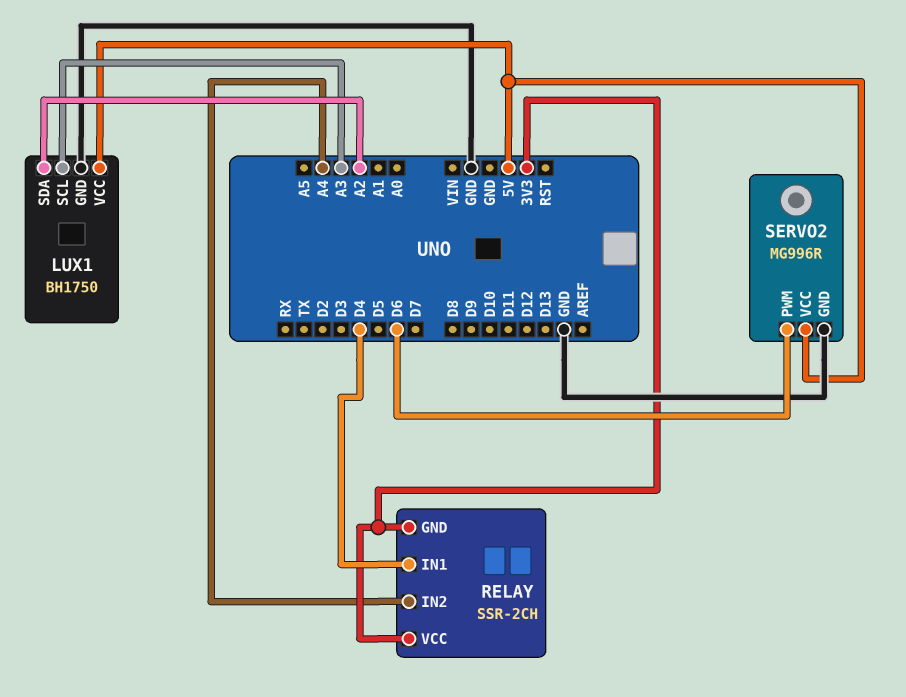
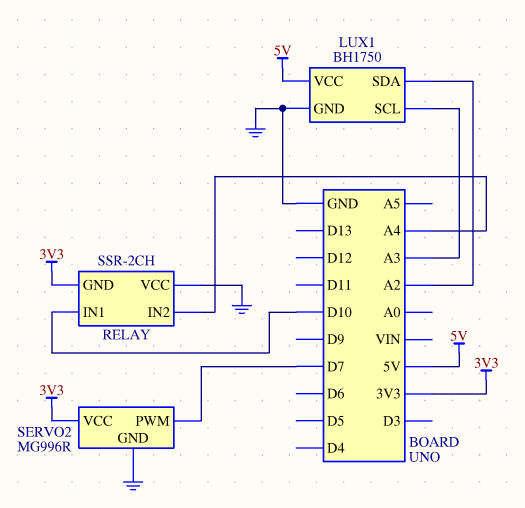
RELAY pin IN1: D4 -> D10
RELAY pin VCC: 3V3 -> GND
SERVO2 pin PWM: D6 -> D7
SERVO2 pin VCC: 5V -> 3V3

